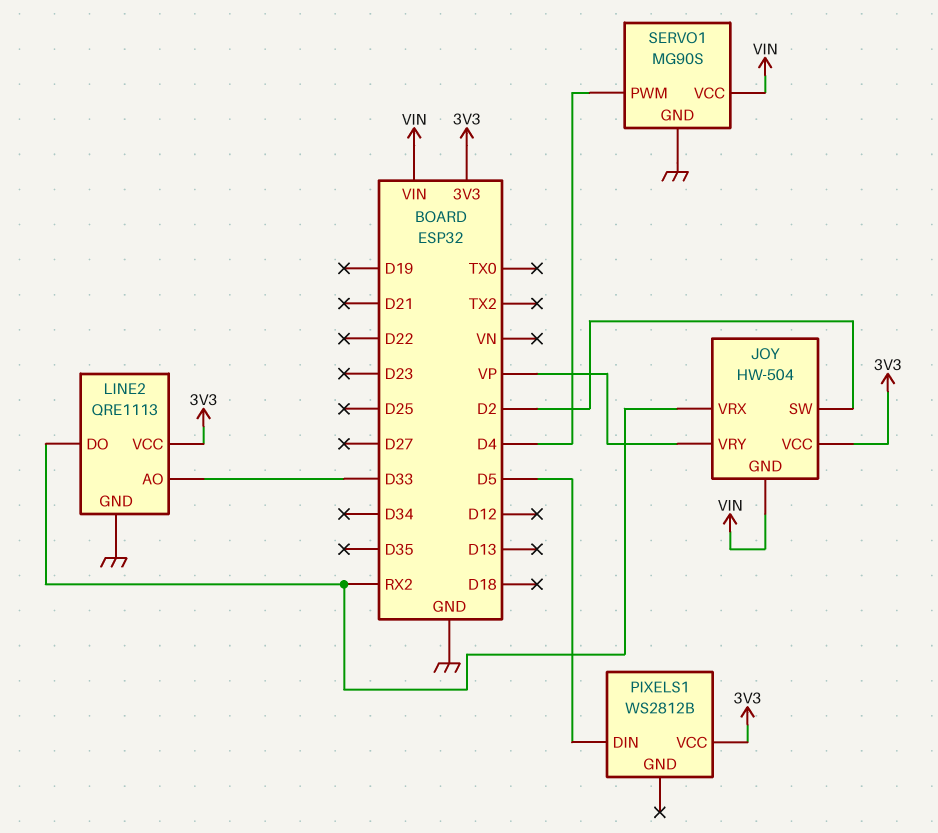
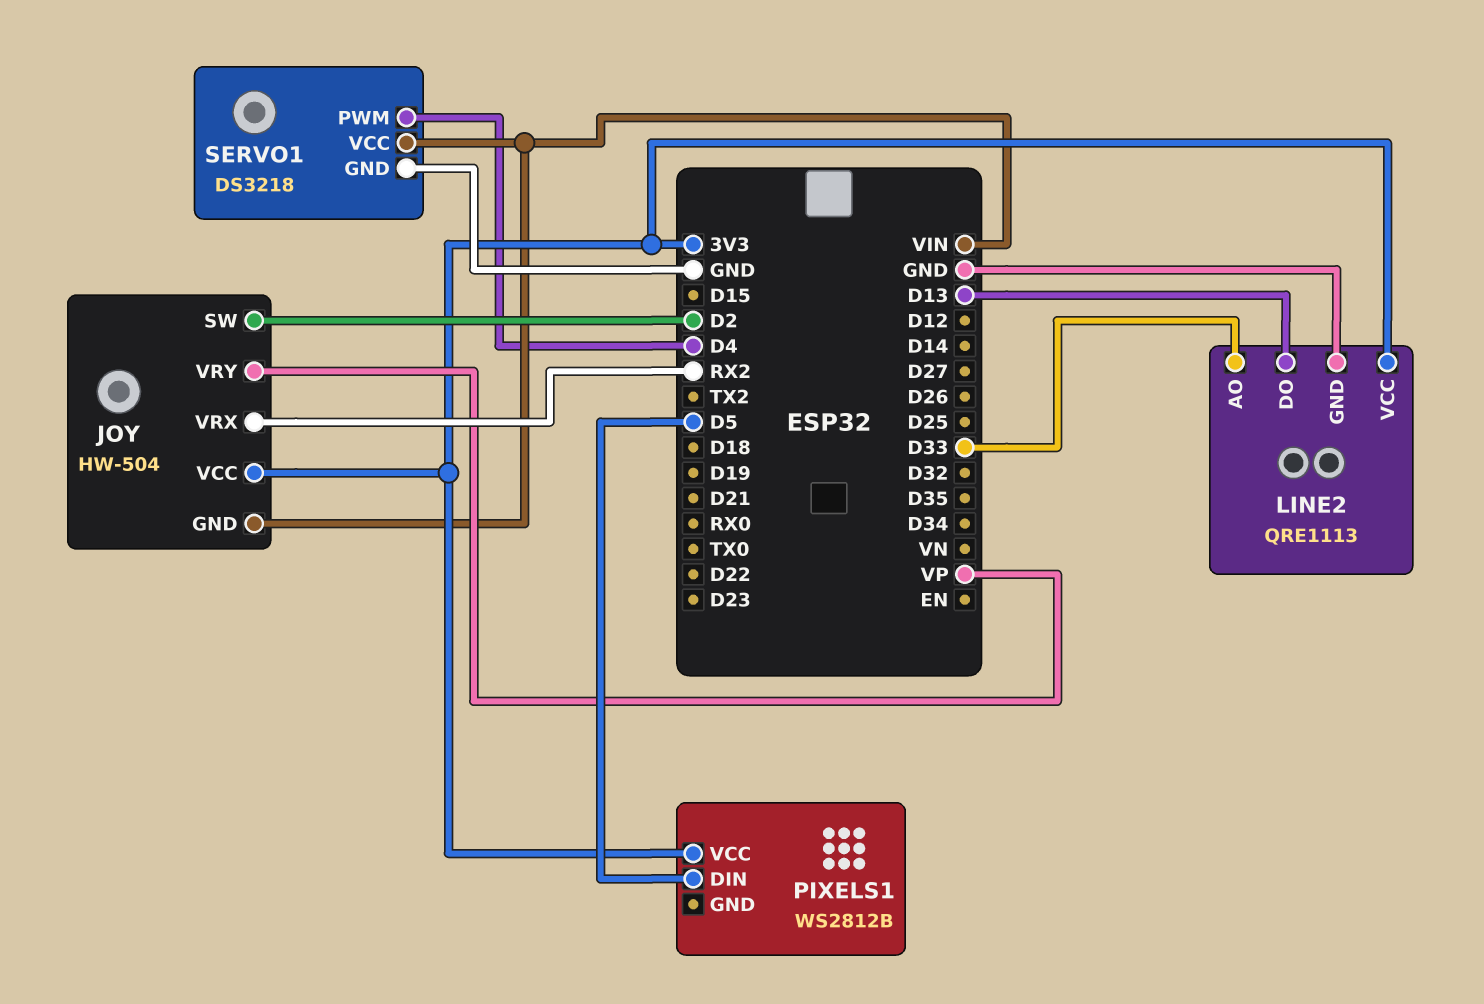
LINE2 pin DO: RX2 -> D13
SERVO1: MG90S -> DS3218

